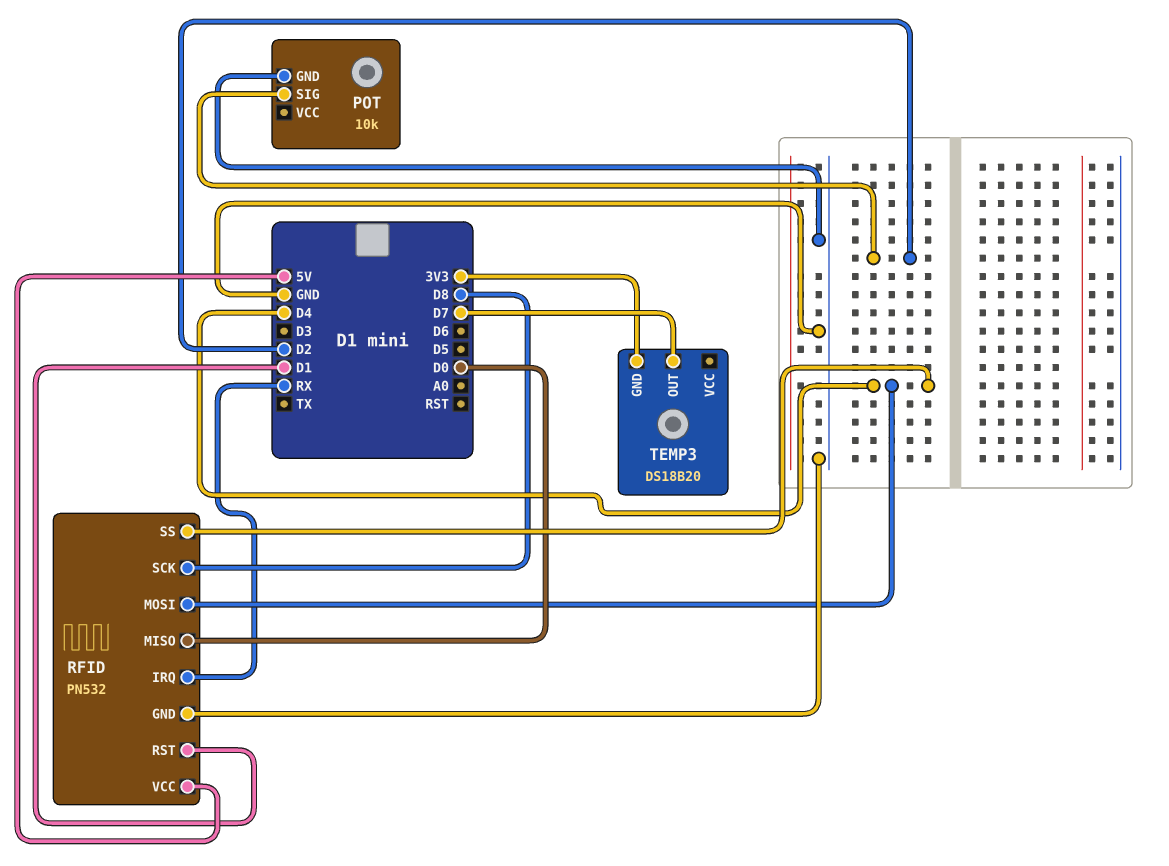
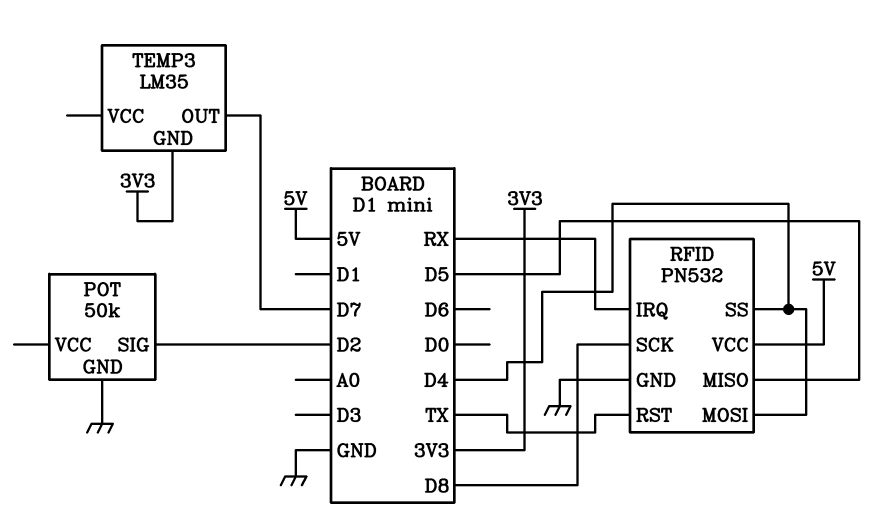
POT: 10k -> 50k
RFID pin MISO: D0 -> D5
RFID pin RST: D1 -> TX
TEMP3: DS18B20 -> LM35

